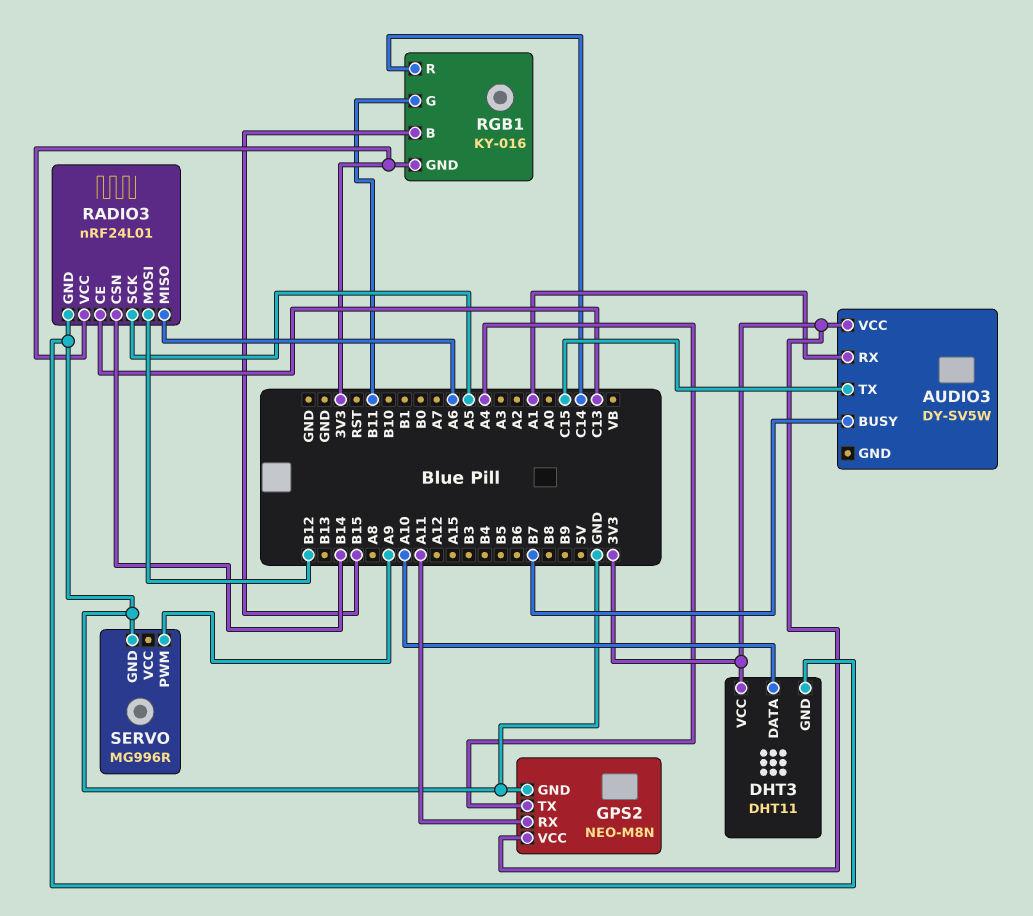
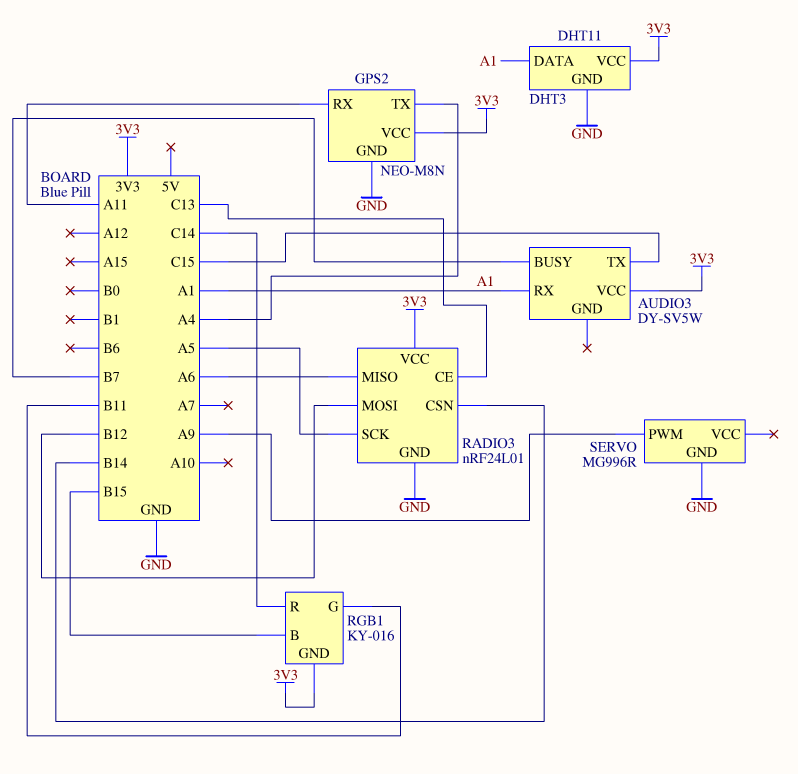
DHT3 pin DATA: A10 -> A1

